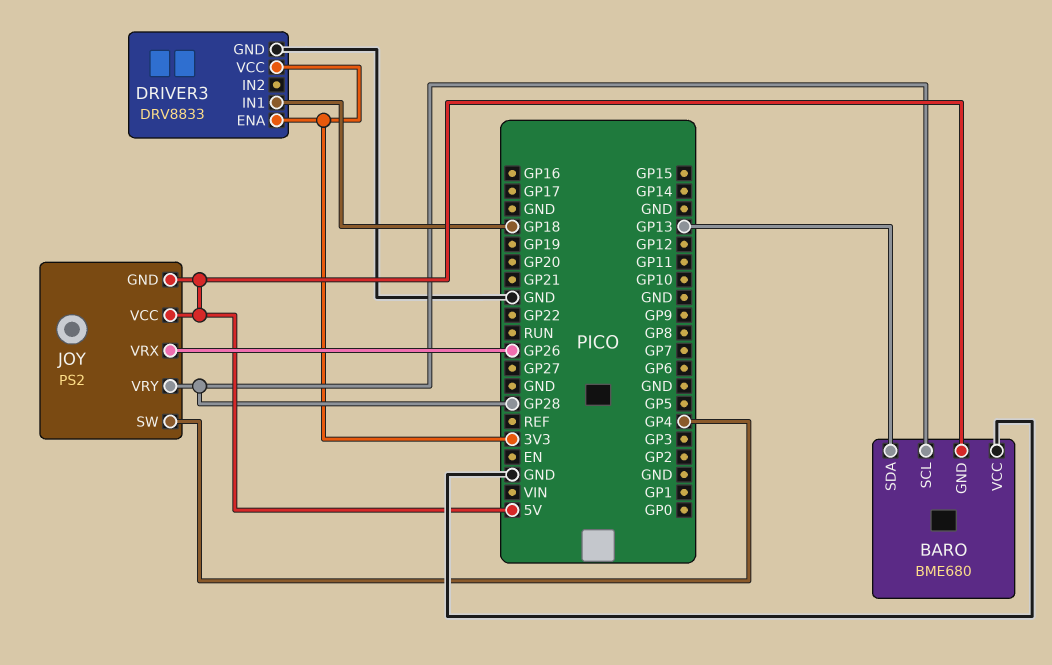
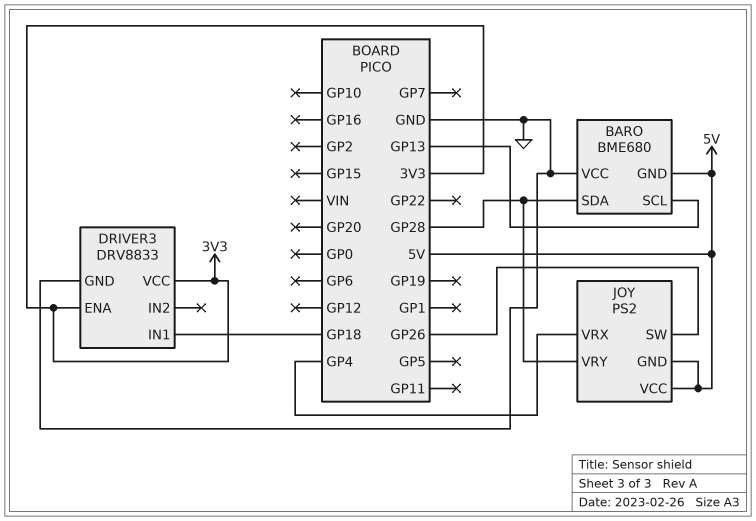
BARO pin SCL: GP28 -> GP13
BARO pin SDA: GP13 -> GP28
JOY pin SW: GP4 -> GP26
JOY pin VRX: GP26 -> GP4

